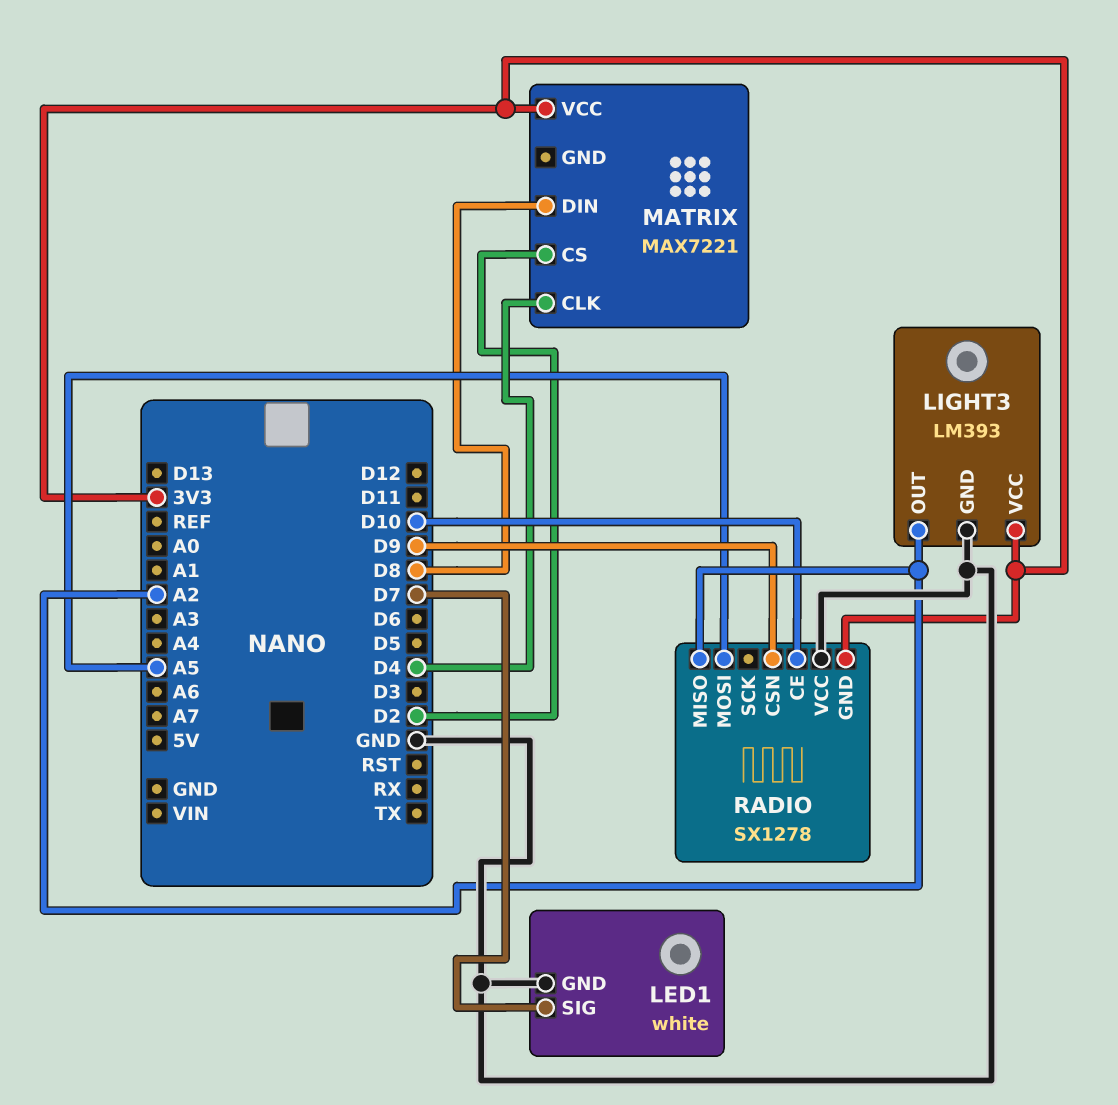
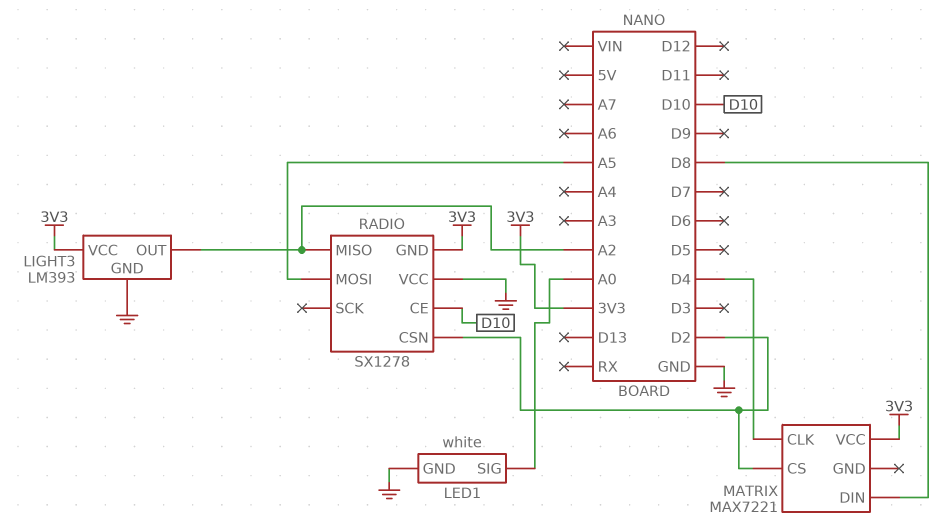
LED1 pin SIG: D7 -> A0
RADIO pin CSN: D9 -> D2

